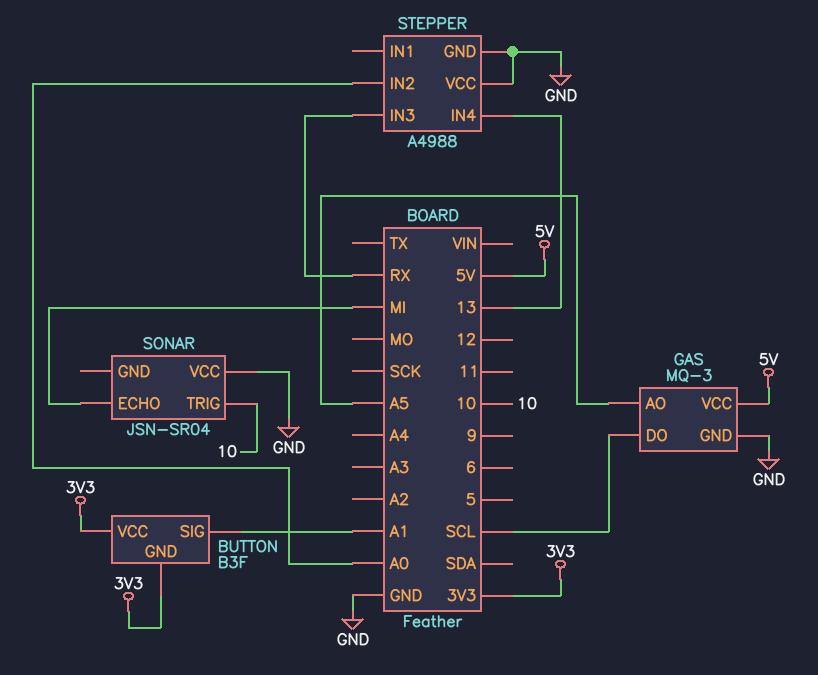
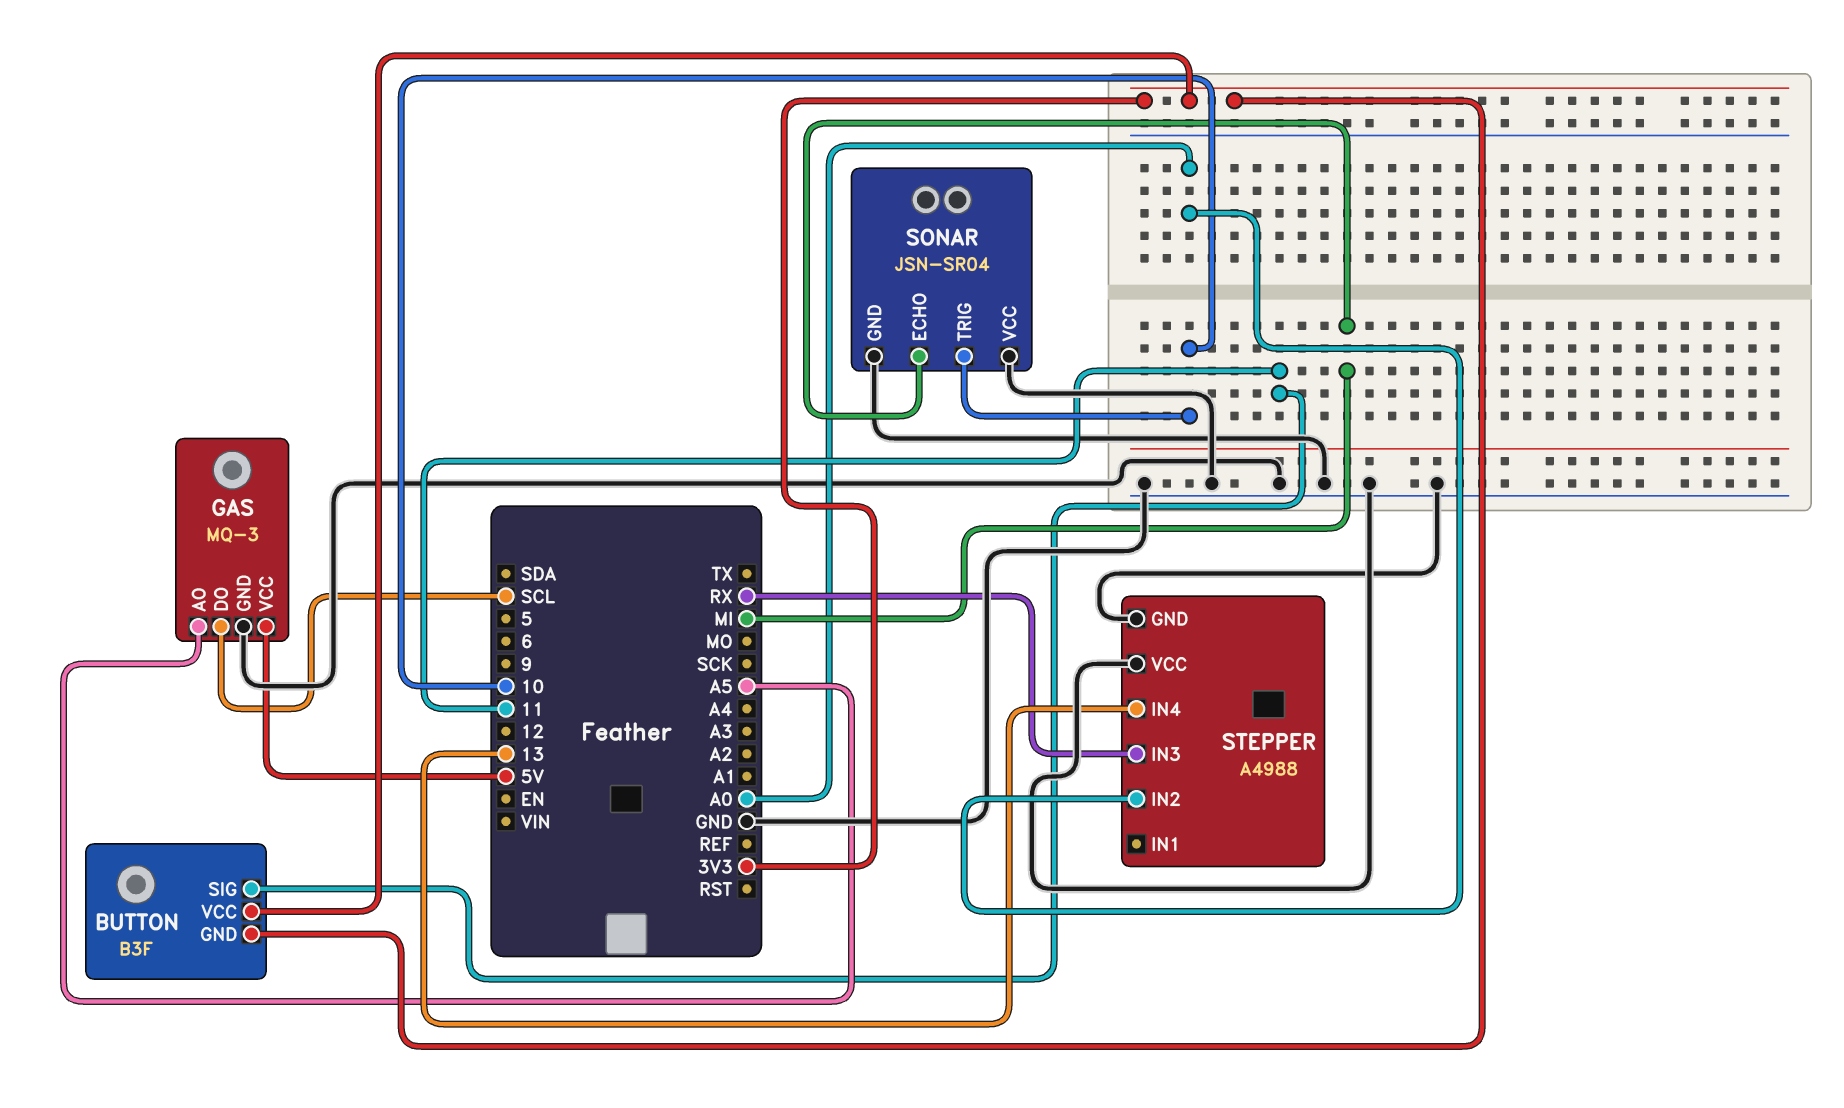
BUTTON pin SIG: A1 -> 11
SONAR pin GND: none -> GND

